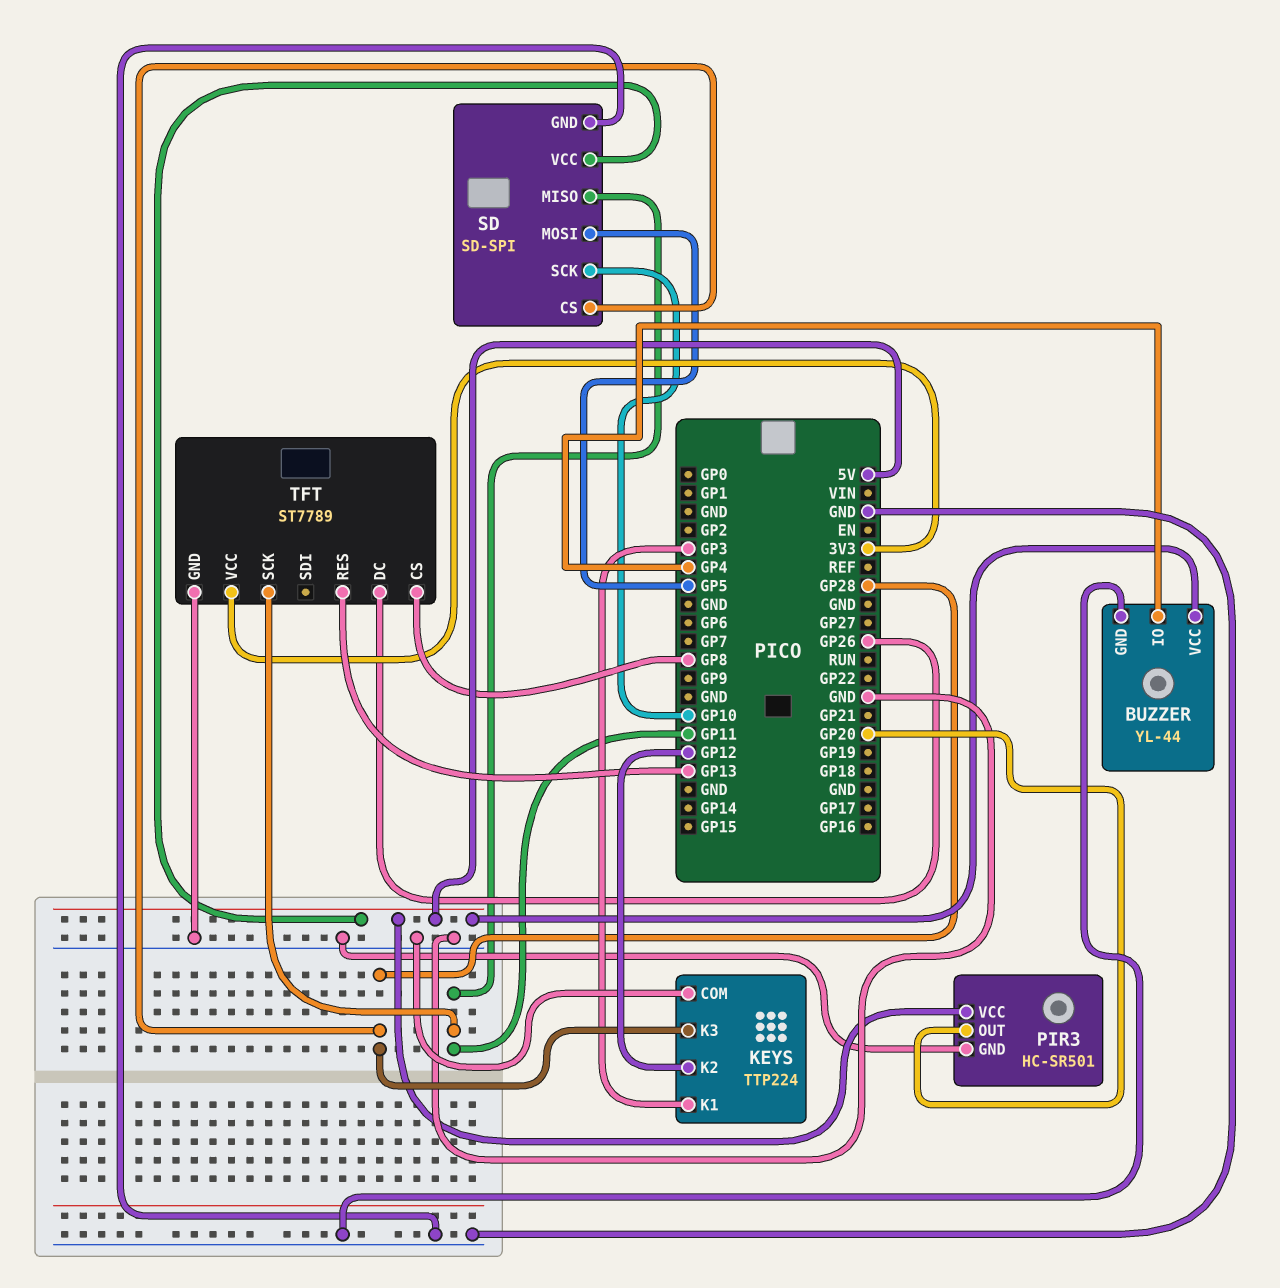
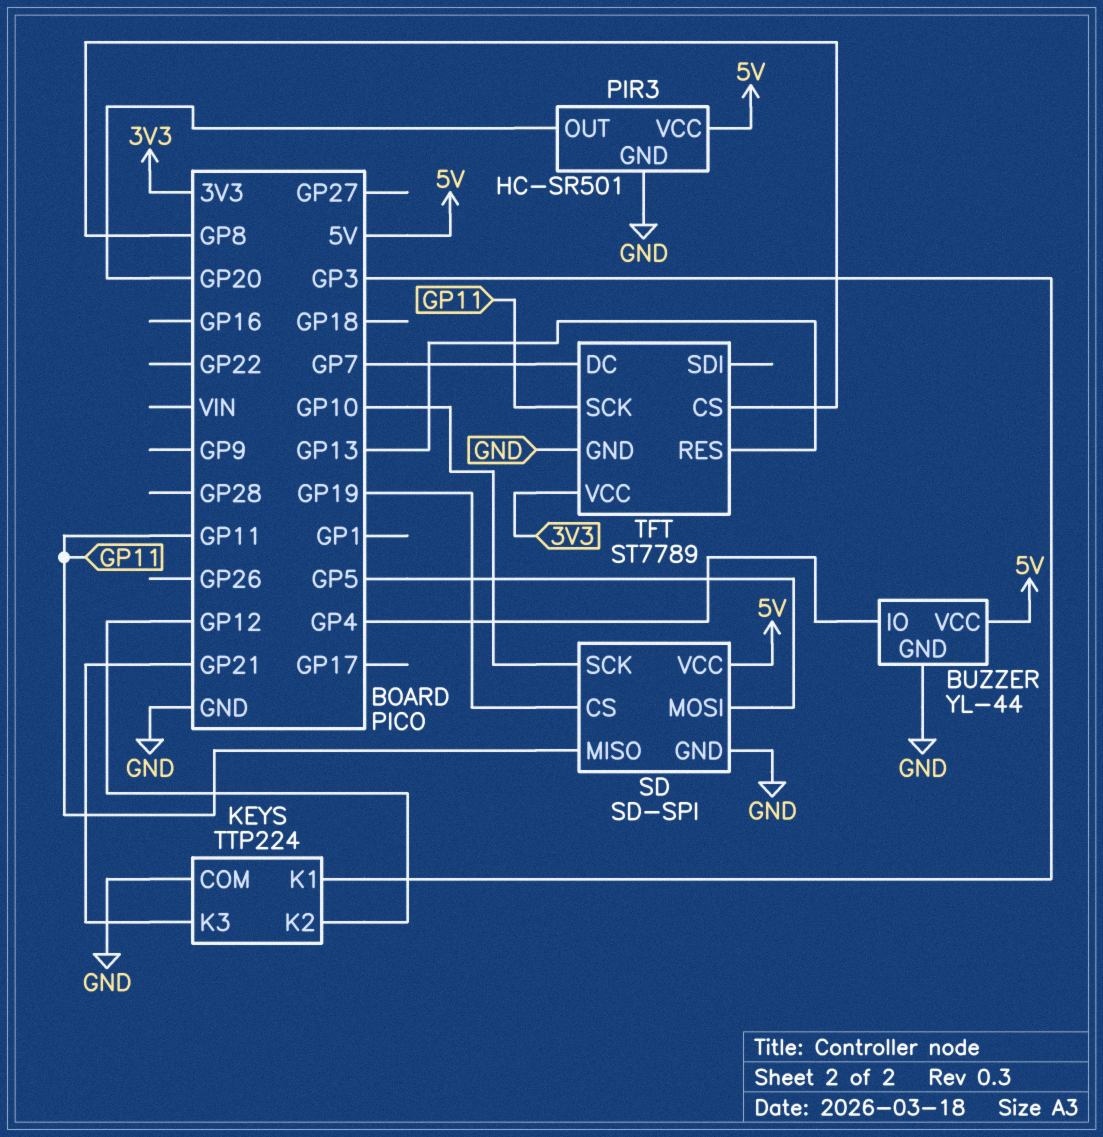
KEYS pin K3: GP28 -> GP21
SD pin CS: GP28 -> GP19
TFT pin DC: GP26 -> GP7

